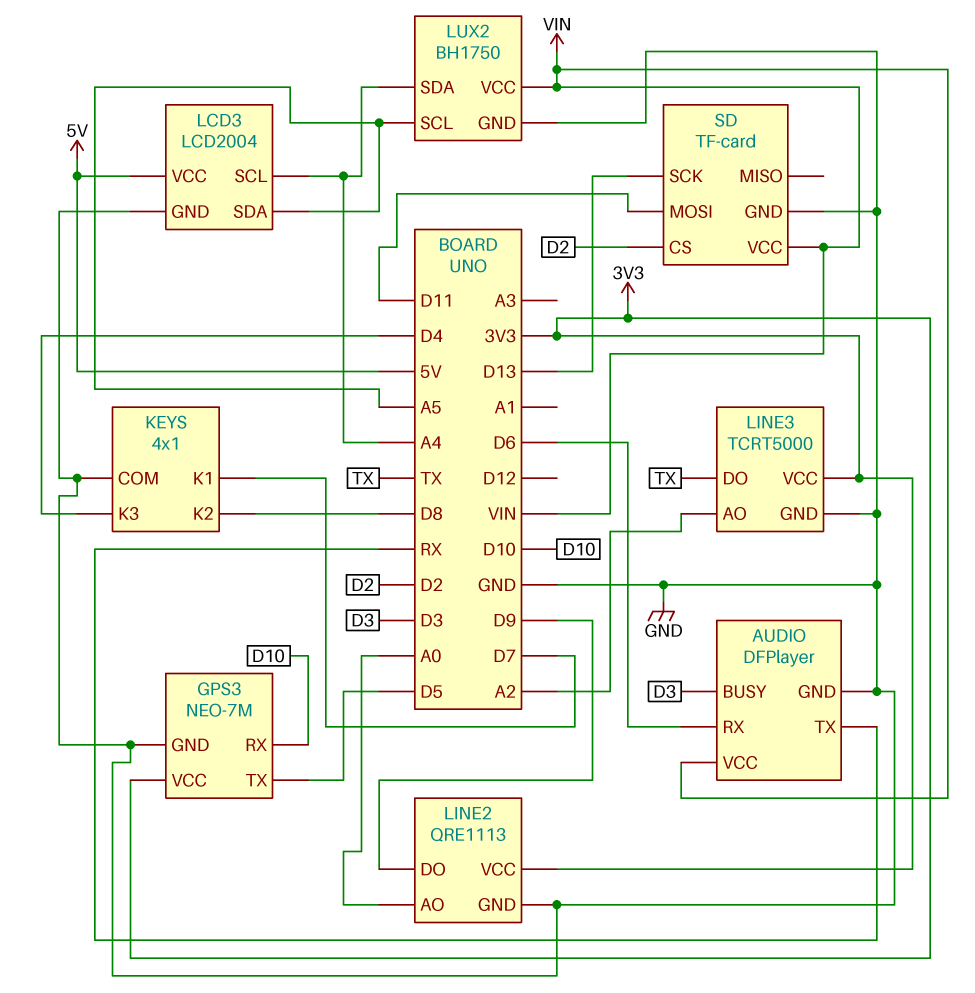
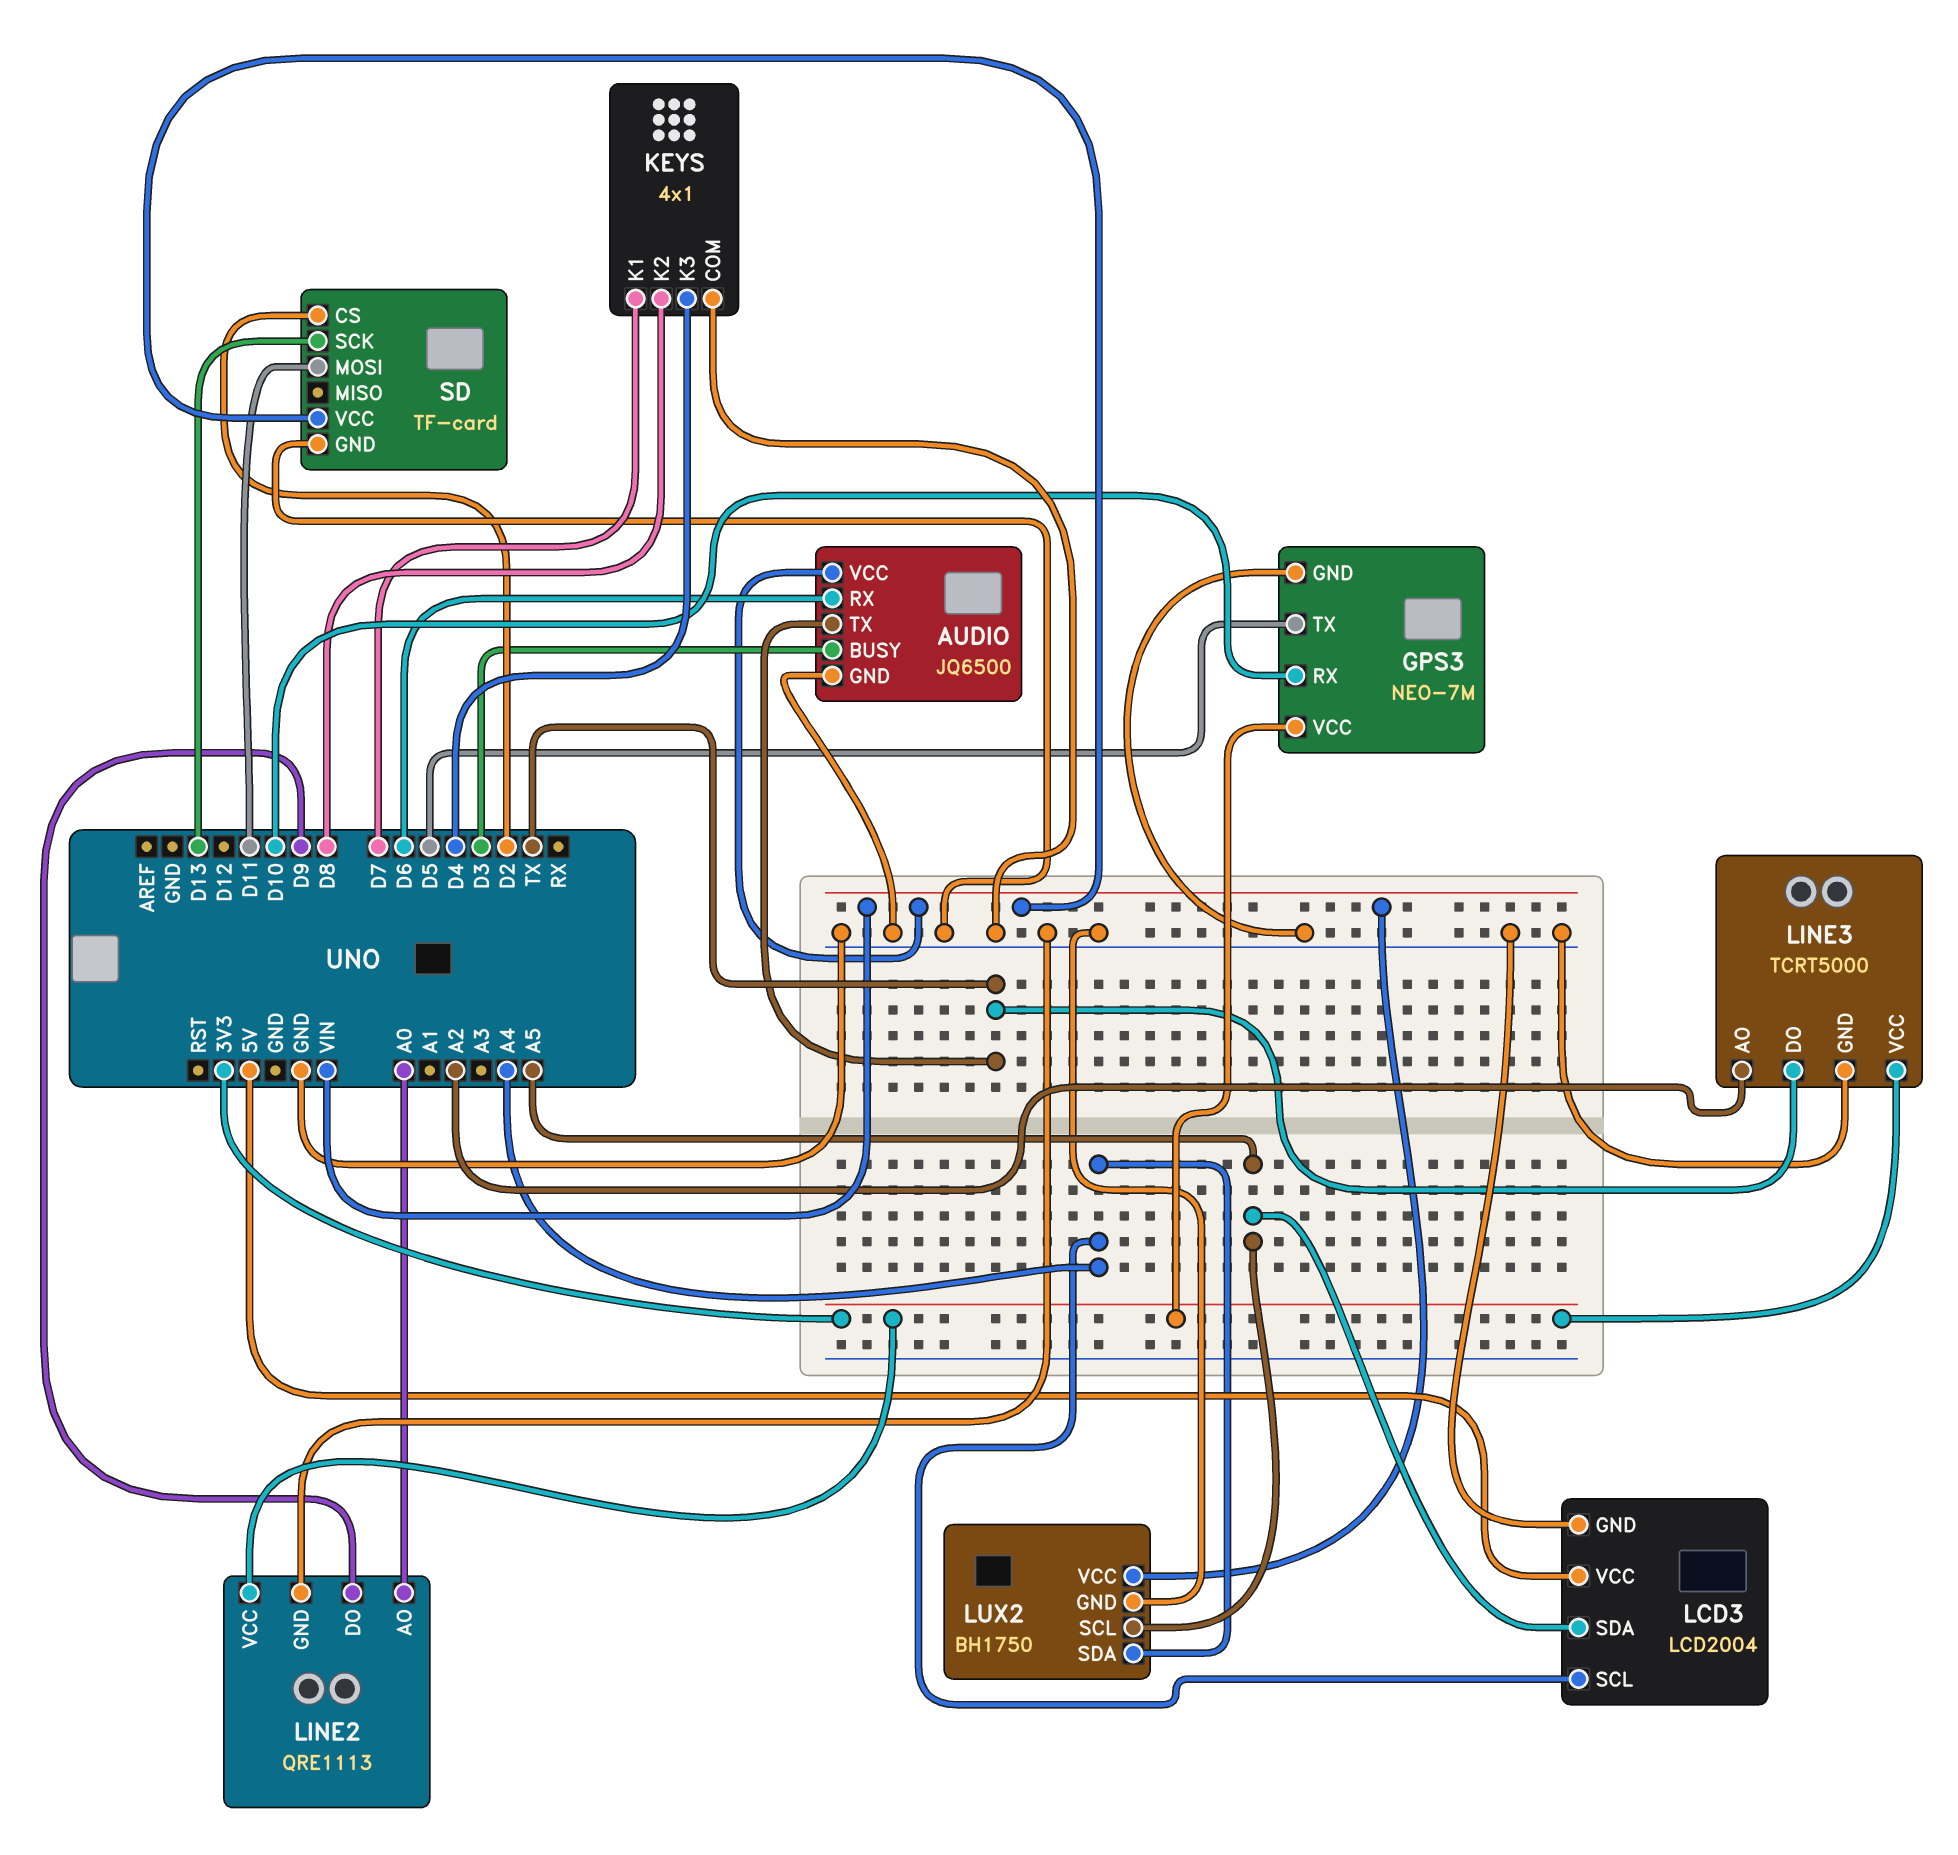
AUDIO: DFPlayer -> JQ6500
AUDIO pin TX: RX -> TX

